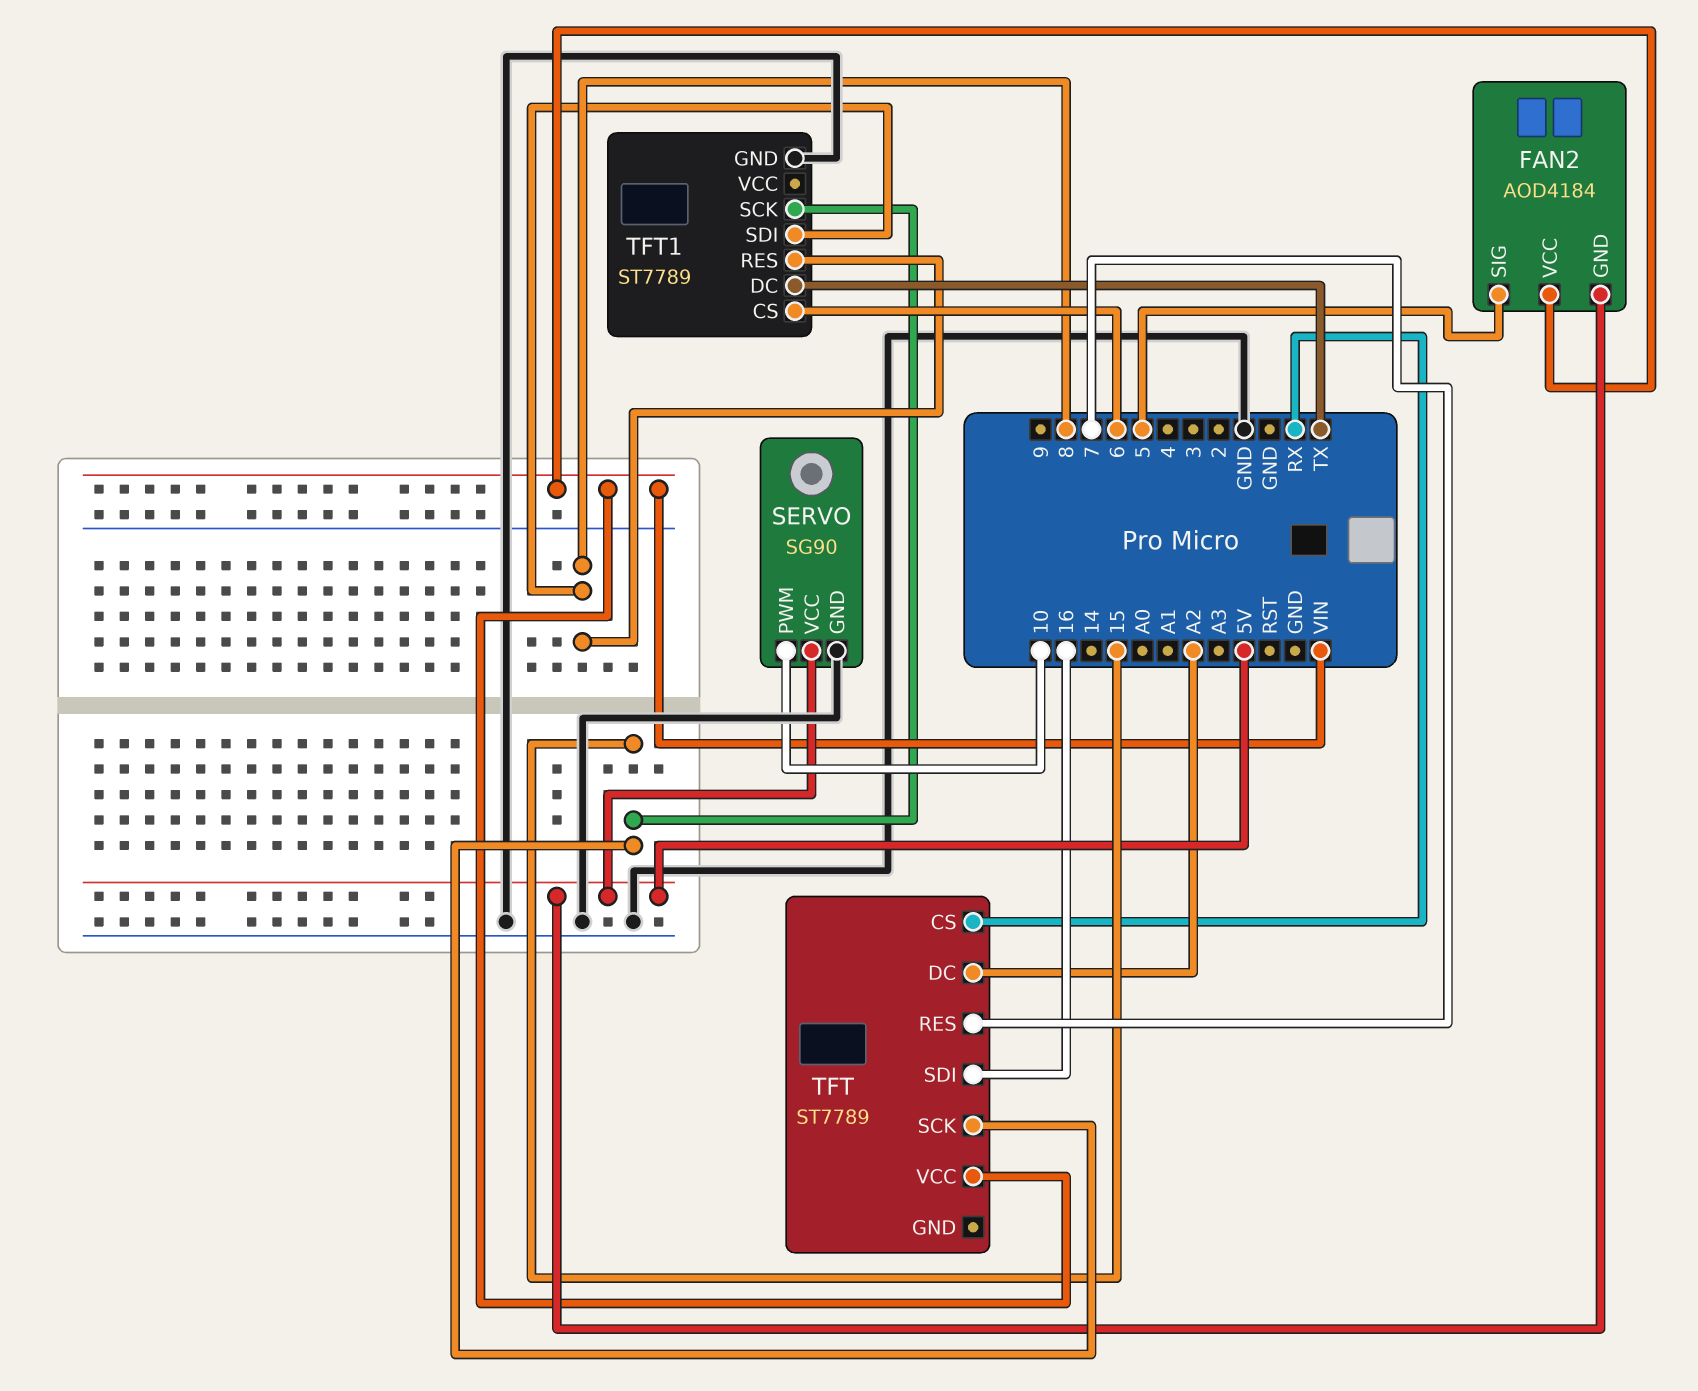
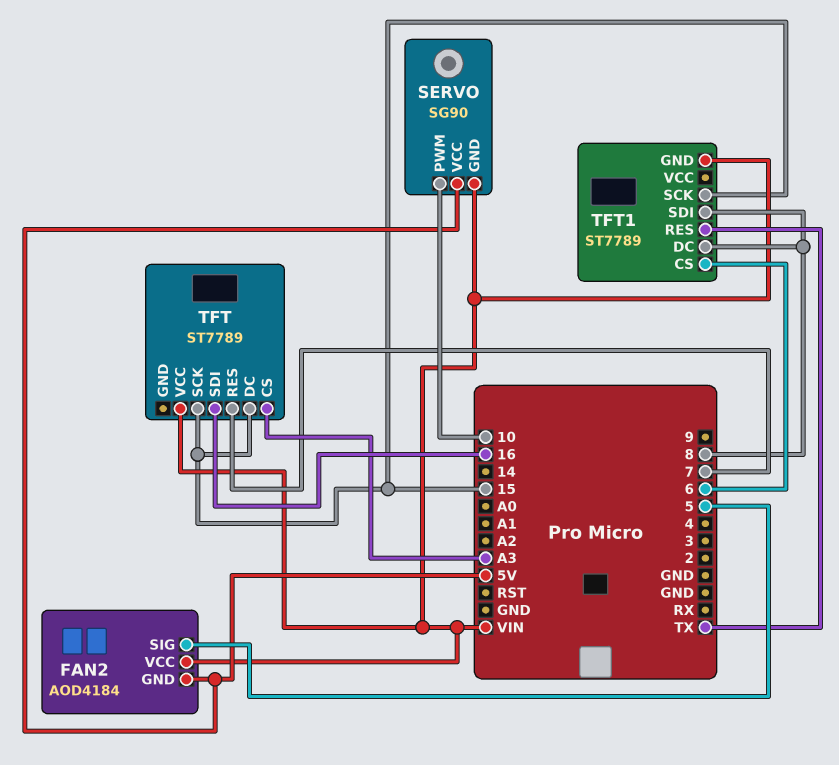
SERVO pin GND: GND -> VIN
TFT pin CS: RX -> A3
TFT pin DC: A2 -> 15
TFT1 pin DC: TX -> 8
TFT1 pin GND: GND -> VIN
TFT1 pin RES: 8 -> TX

